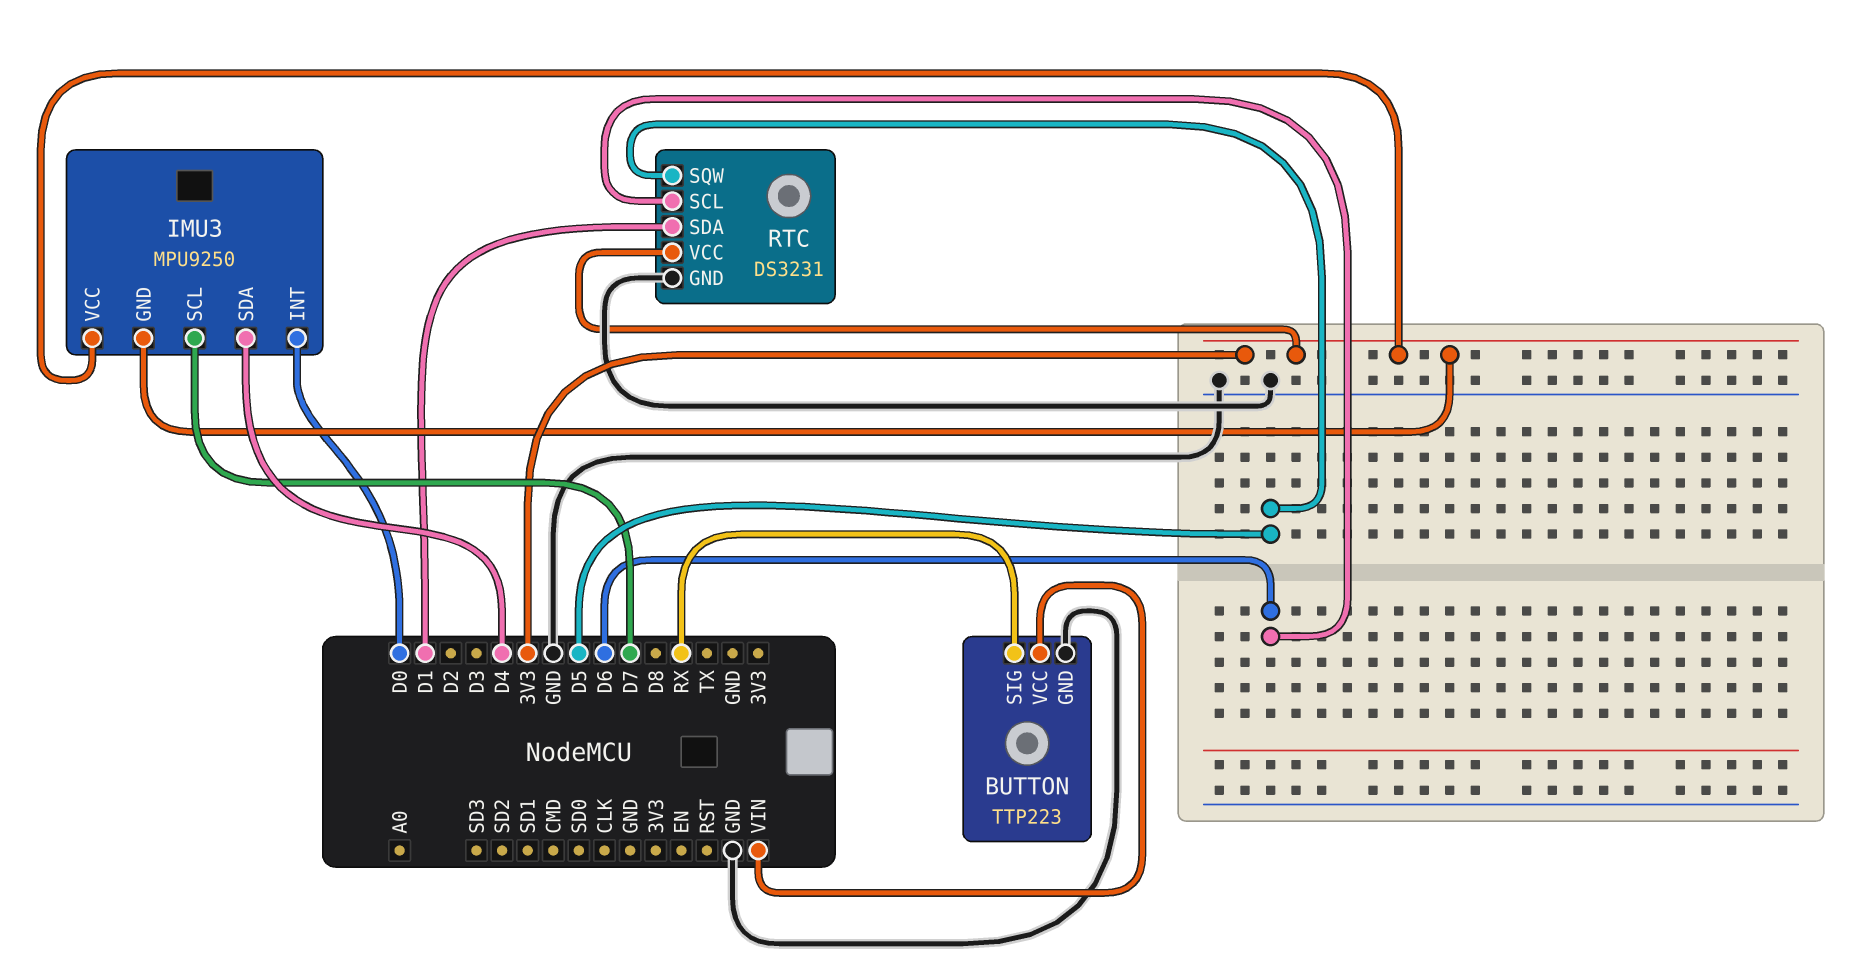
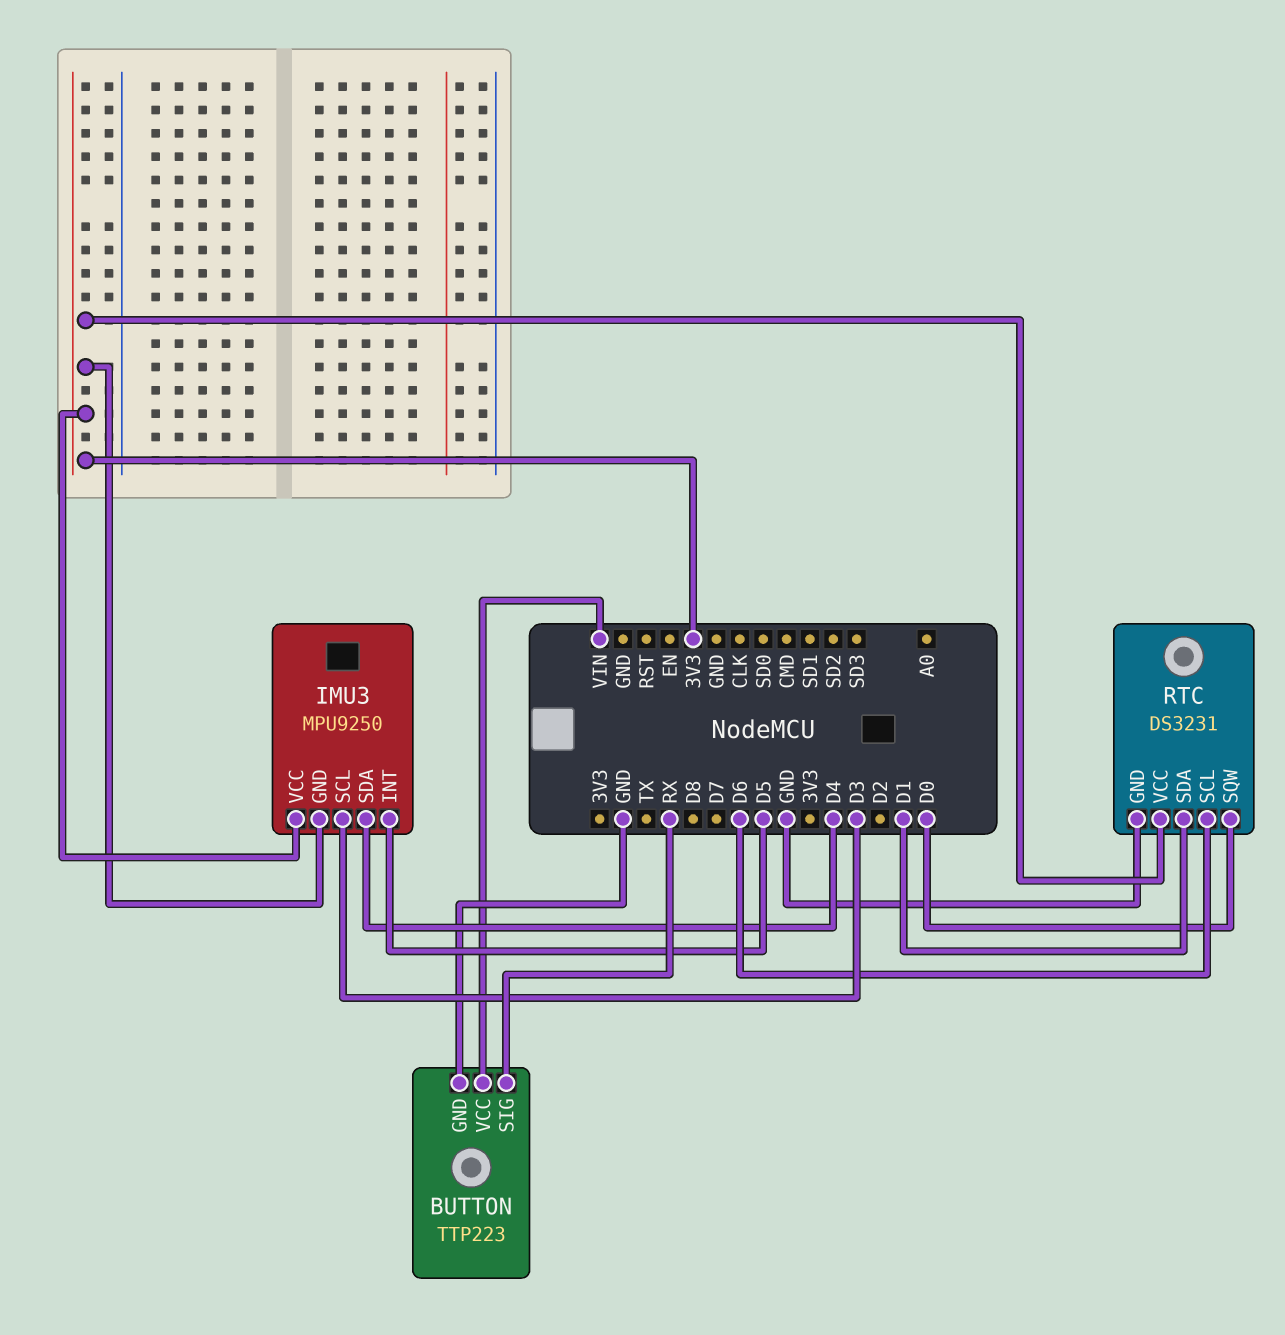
IMU3 pin INT: D0 -> D5
IMU3 pin SCL: D7 -> D3
RTC pin SQW: D5 -> D0

